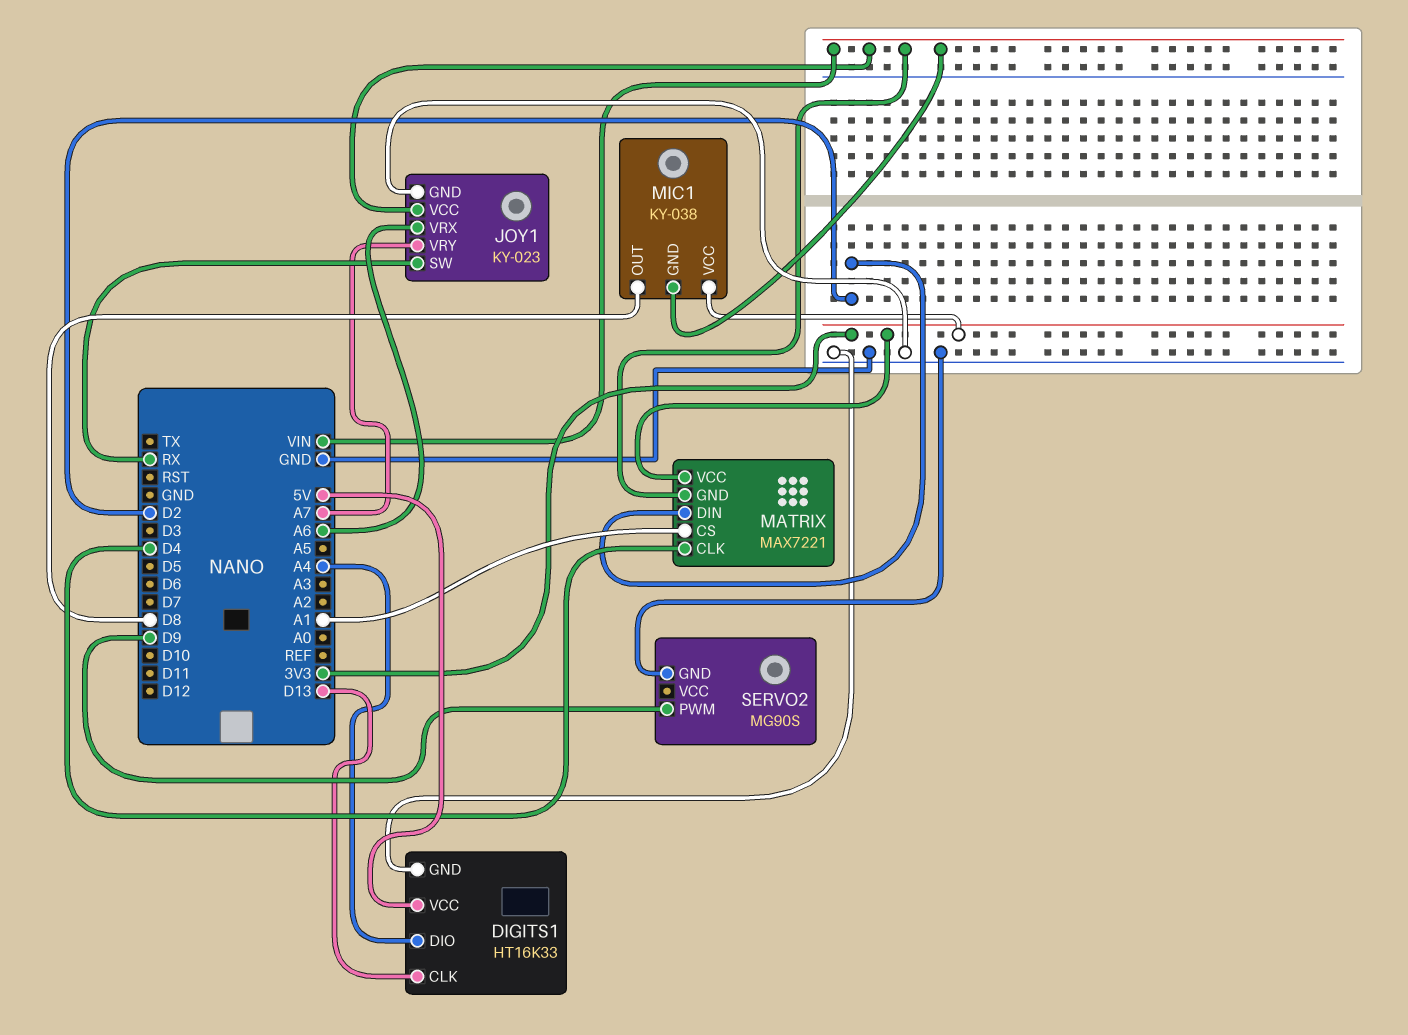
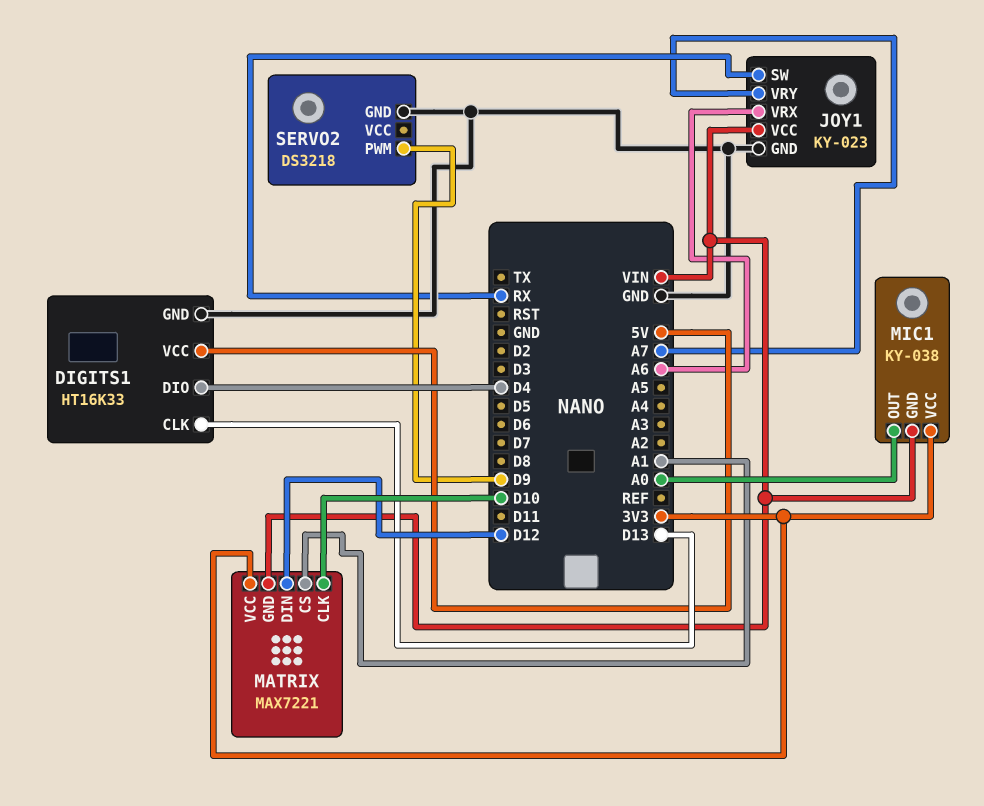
DIGITS1 pin DIO: A4 -> D4
MATRIX pin CLK: D4 -> D10
MATRIX pin DIN: D2 -> D12
MIC1 pin OUT: D8 -> A0
SERVO2: MG90S -> DS3218

